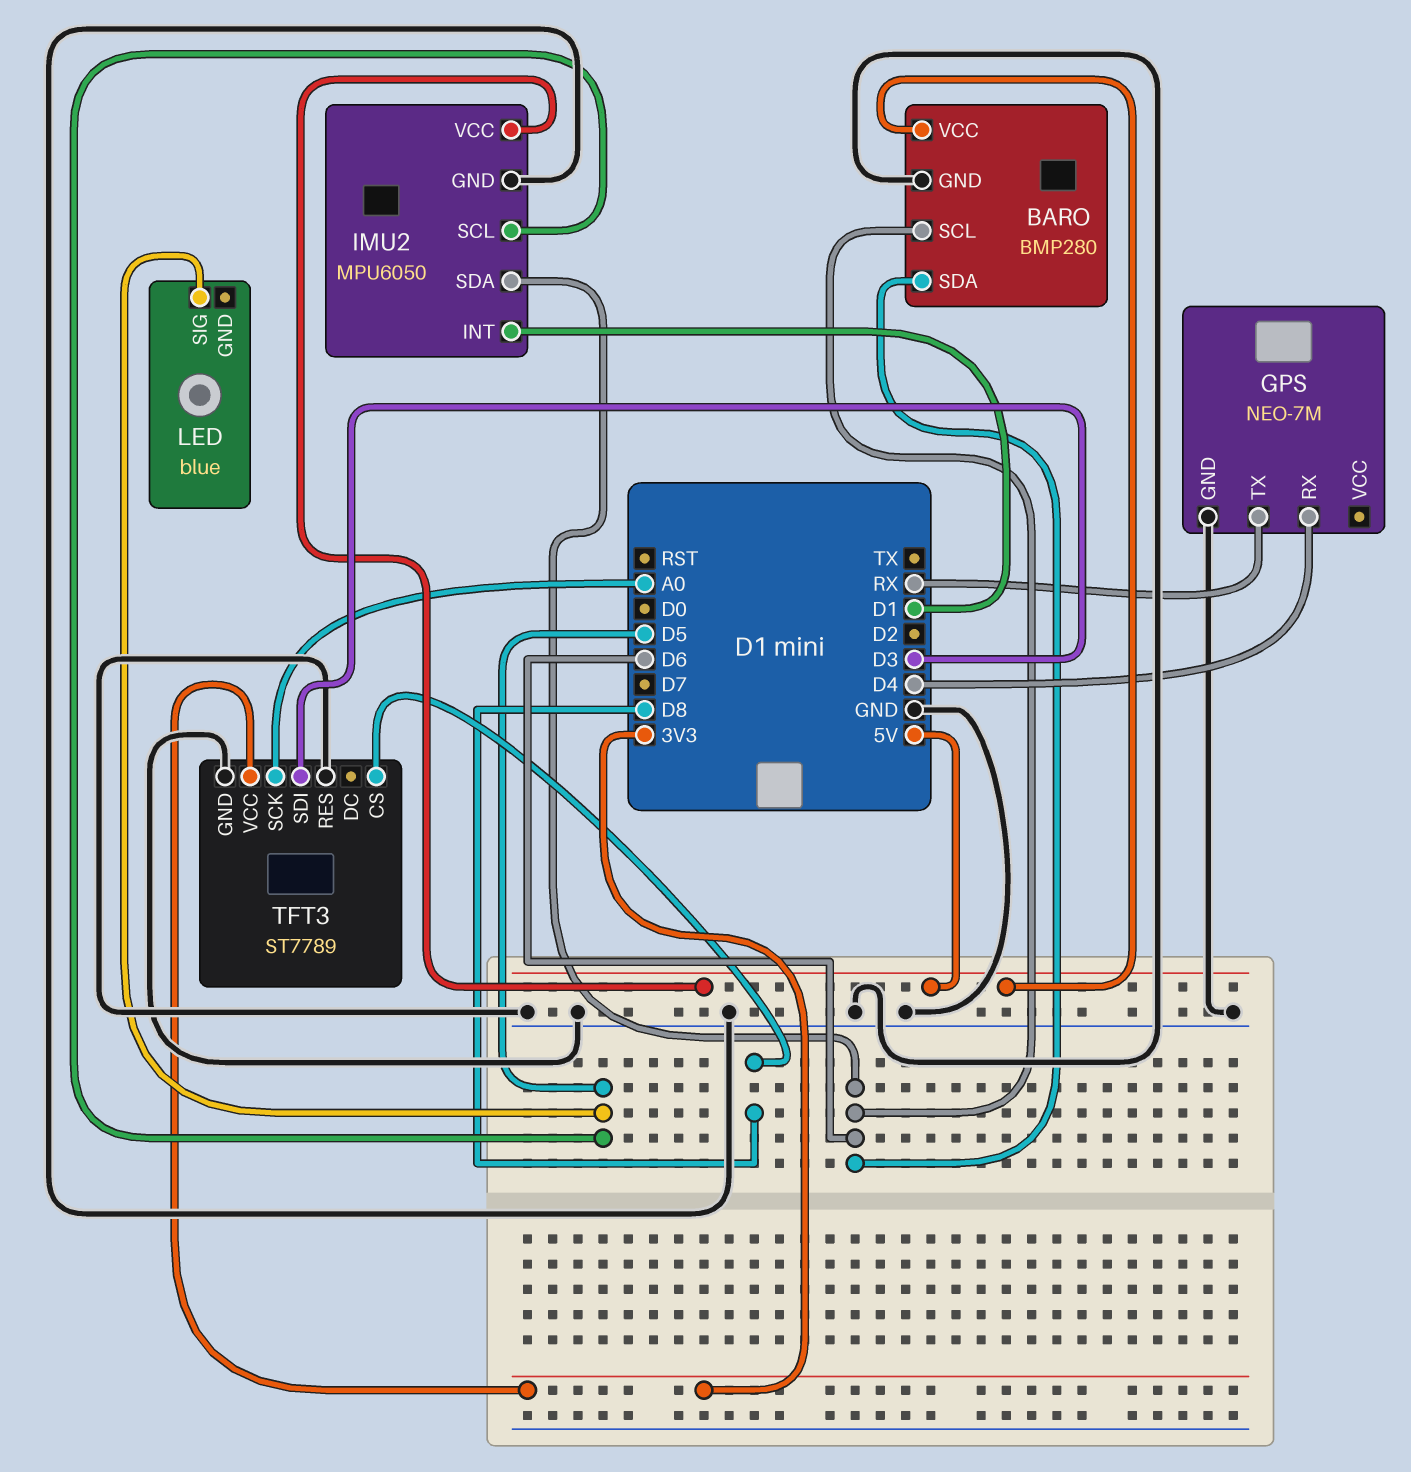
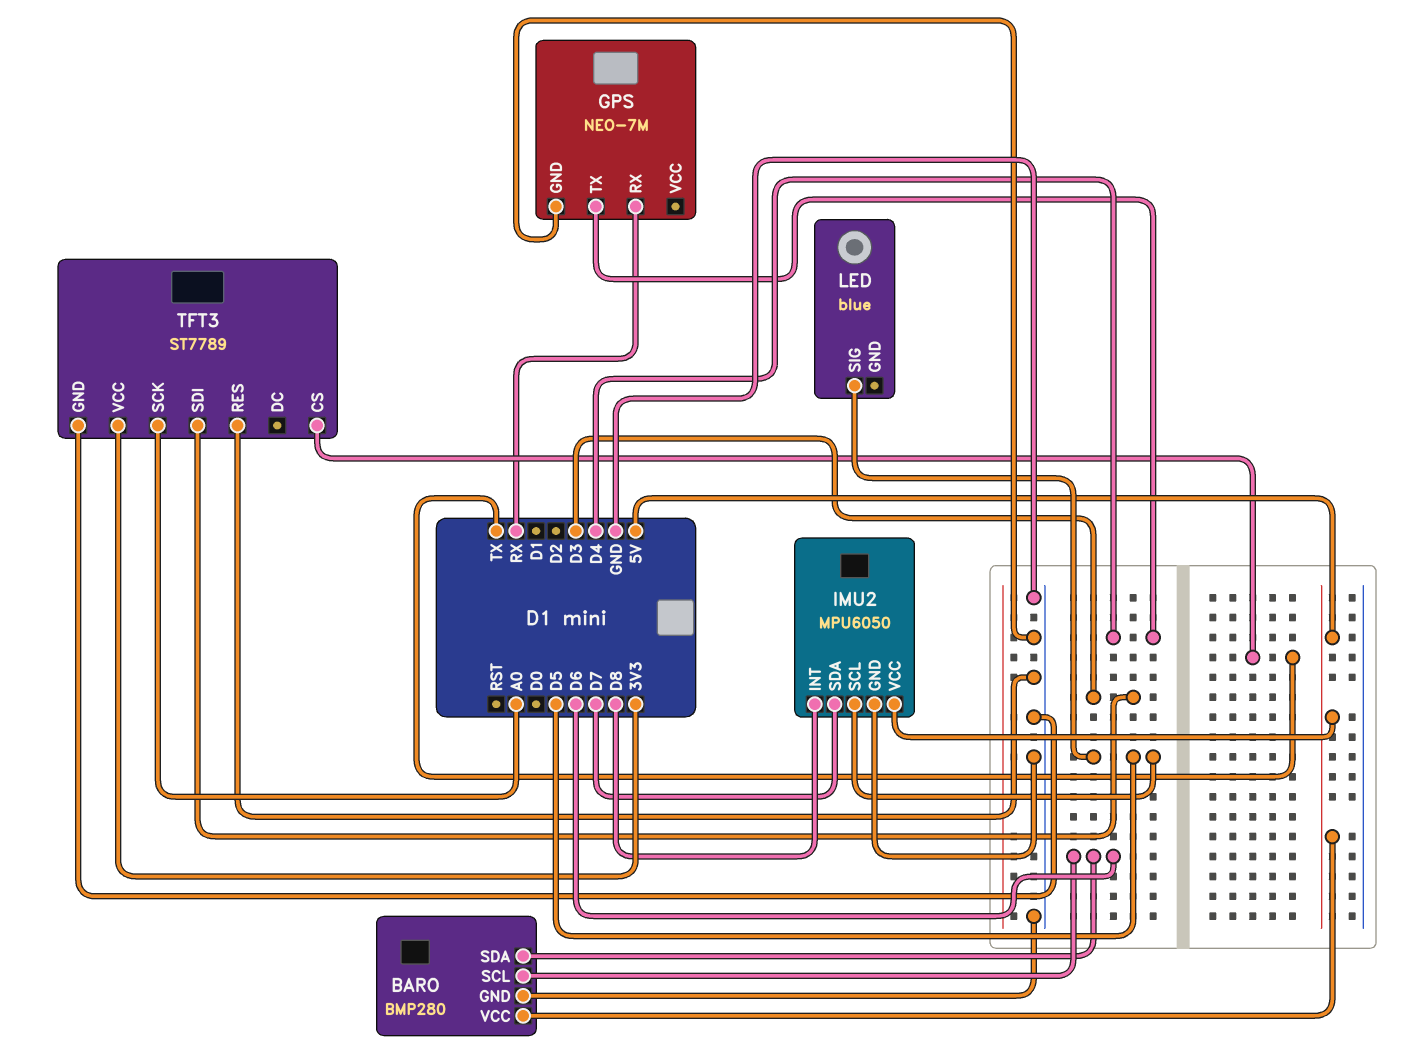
GPS pin RX: D4 -> RX
GPS pin TX: RX -> D4
IMU2 pin INT: D1 -> D8
IMU2 pin SDA: D6 -> D7
TFT3 pin CS: D8 -> TX

